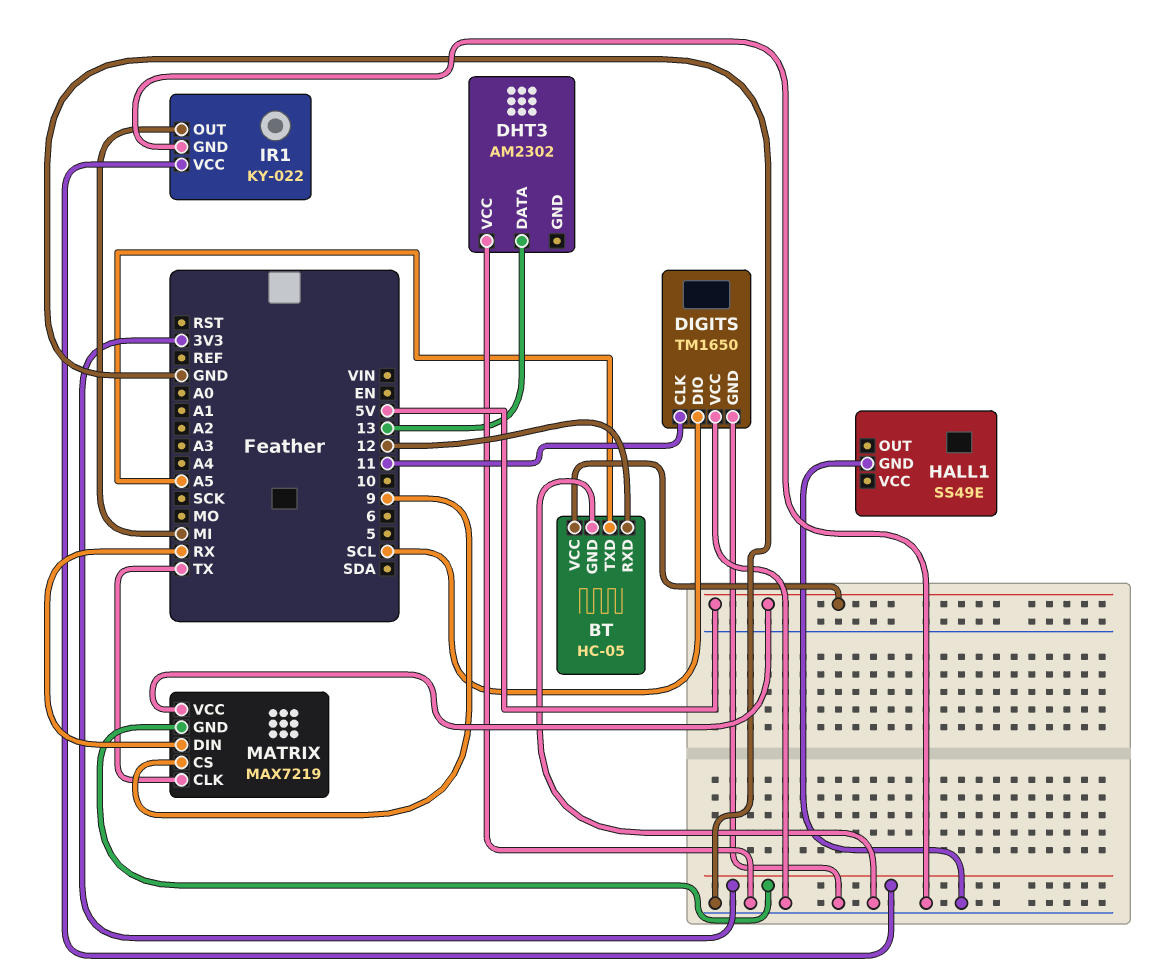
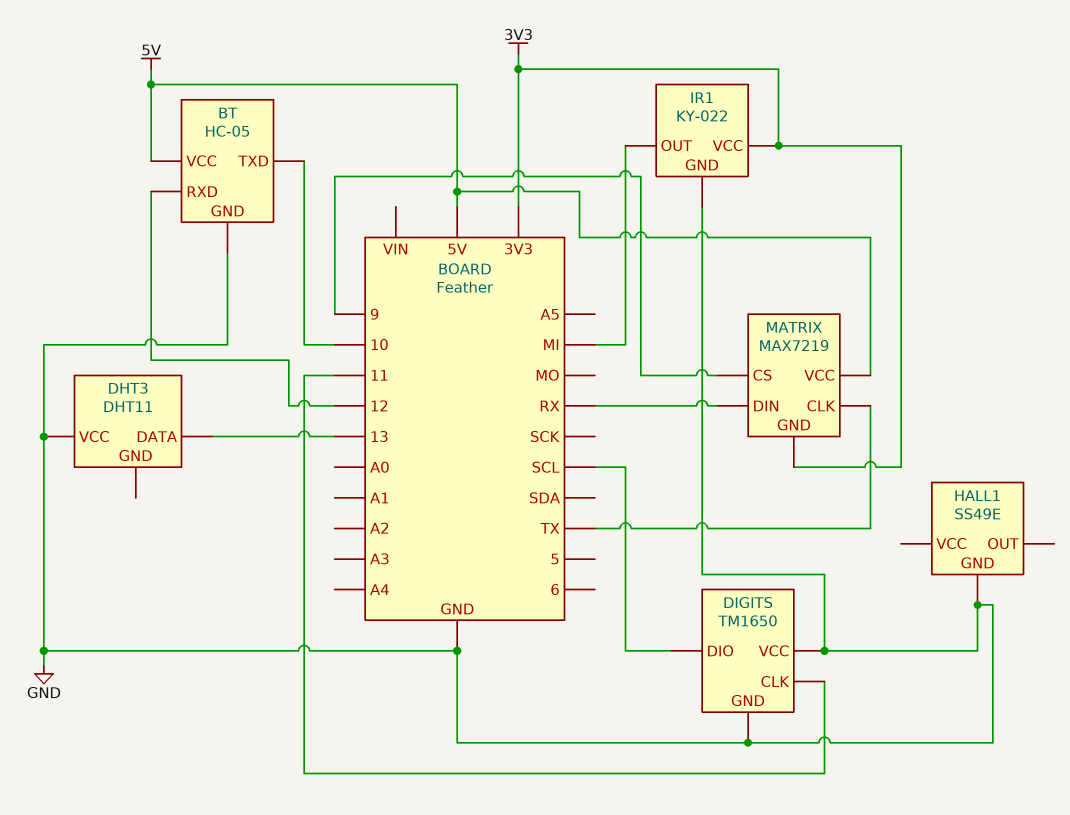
BT pin TXD: A5 -> 10
DHT3: AM2302 -> DHT11

